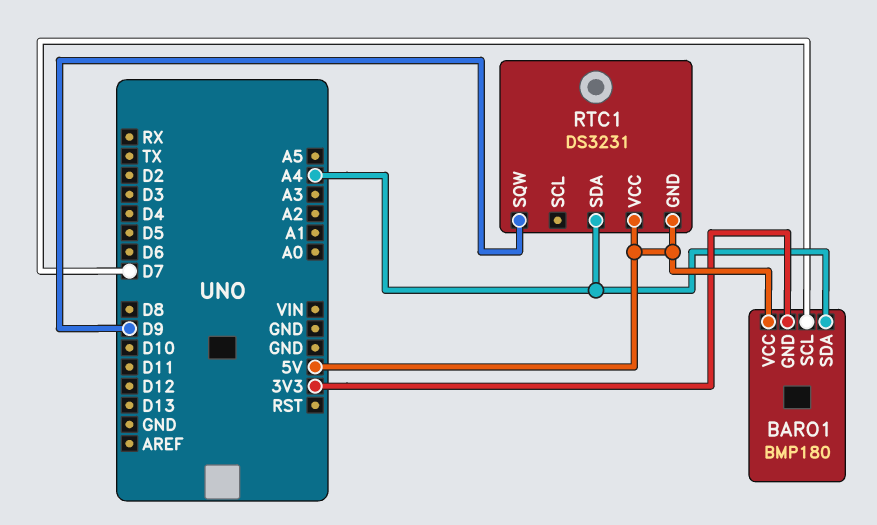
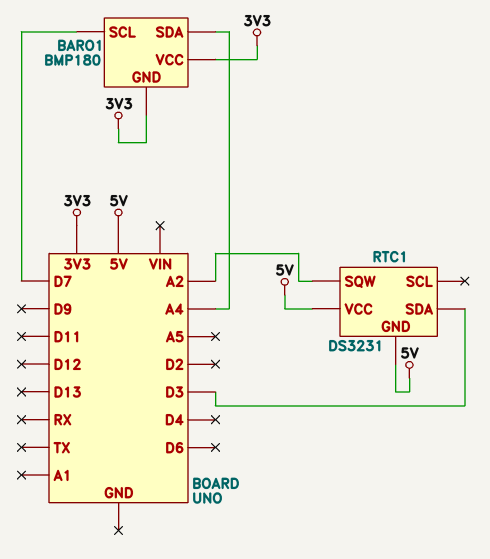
BARO1 pin VCC: 5V -> 3V3
RTC1 pin SDA: A4 -> D3
RTC1 pin SQW: D9 -> A2

